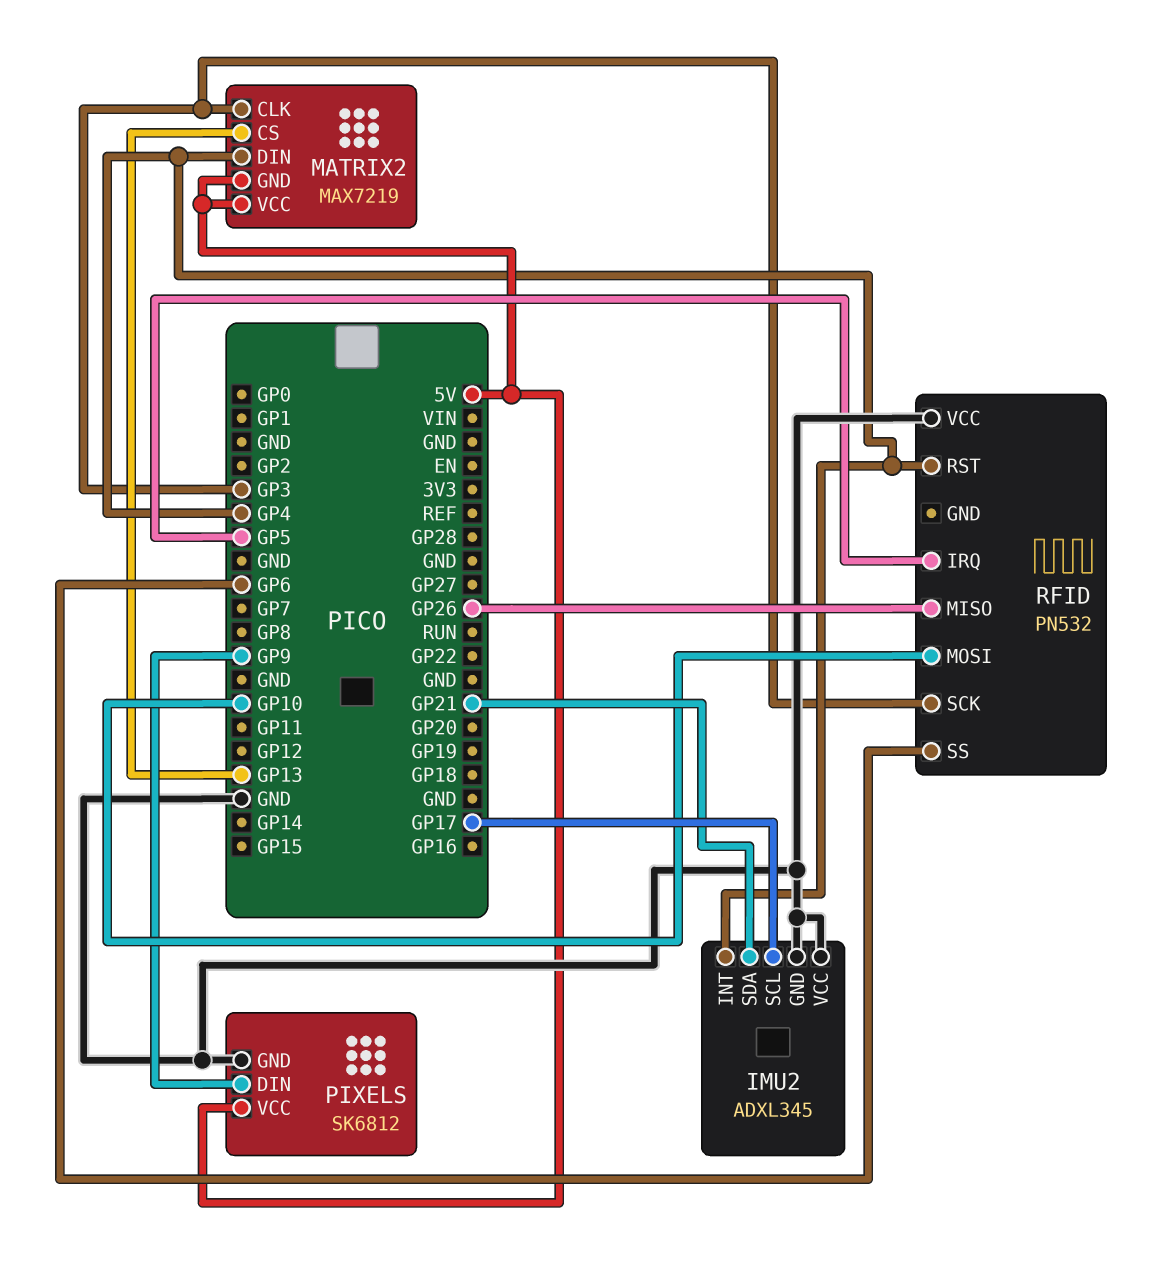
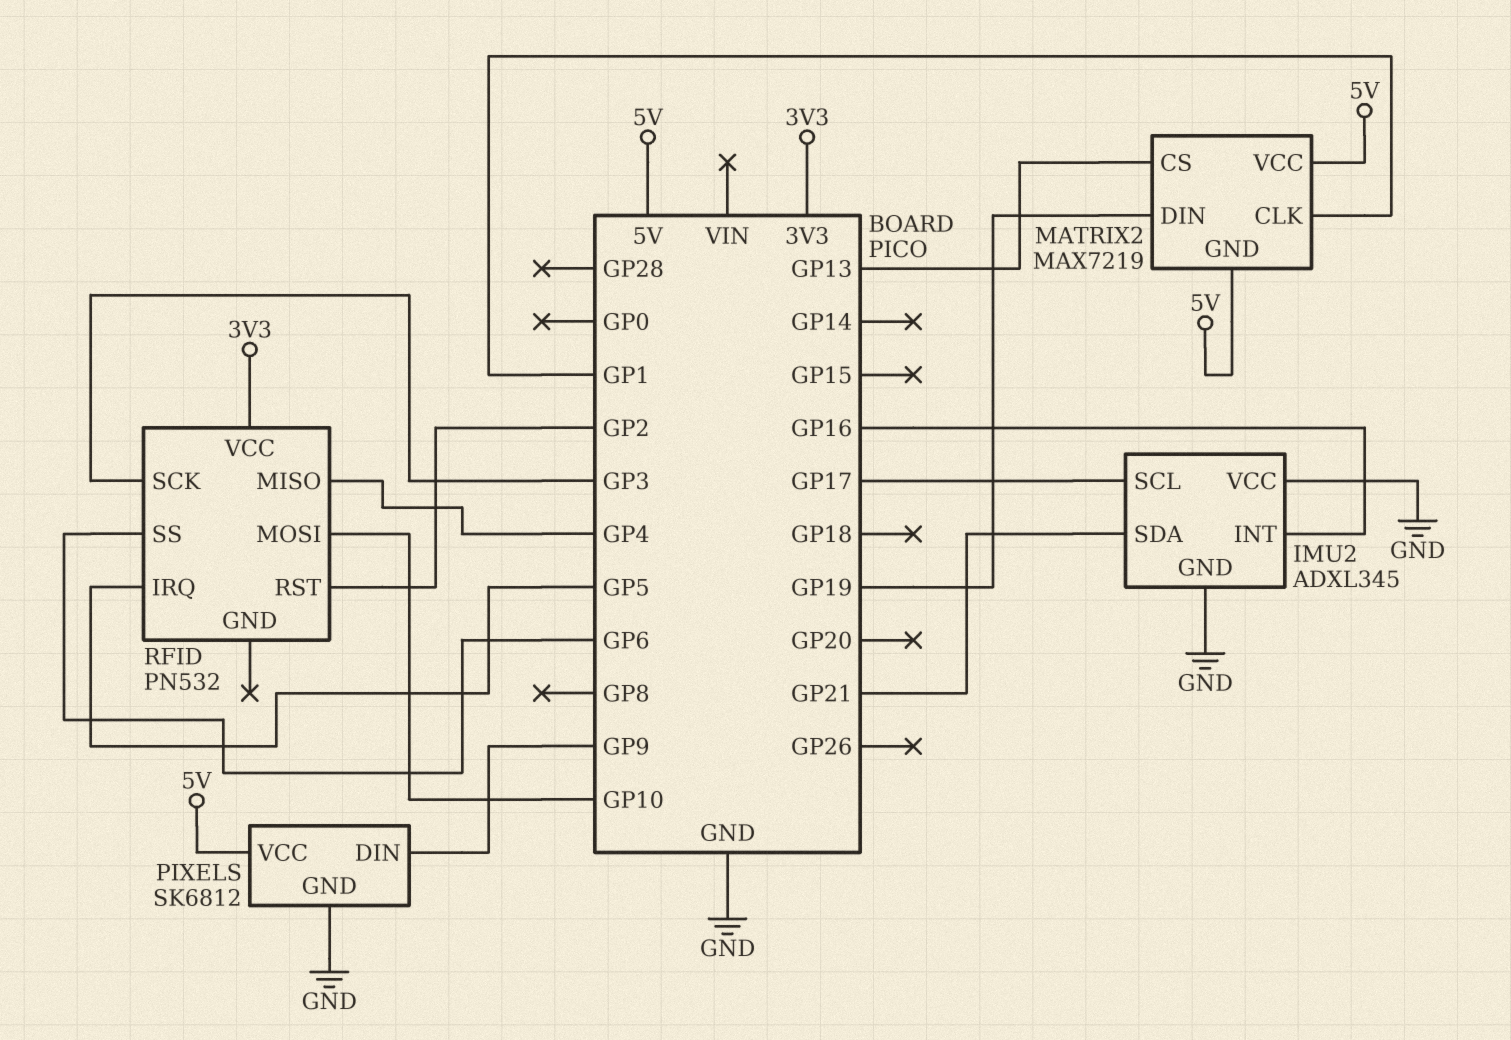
IMU2 pin INT: GP4 -> GP16
MATRIX2 pin CLK: GP3 -> GP1
MATRIX2 pin DIN: GP4 -> GP19
RFID pin MISO: GP26 -> GP4
RFID pin RST: GP4 -> GP2
RFID pin VCC: GND -> 3V3

